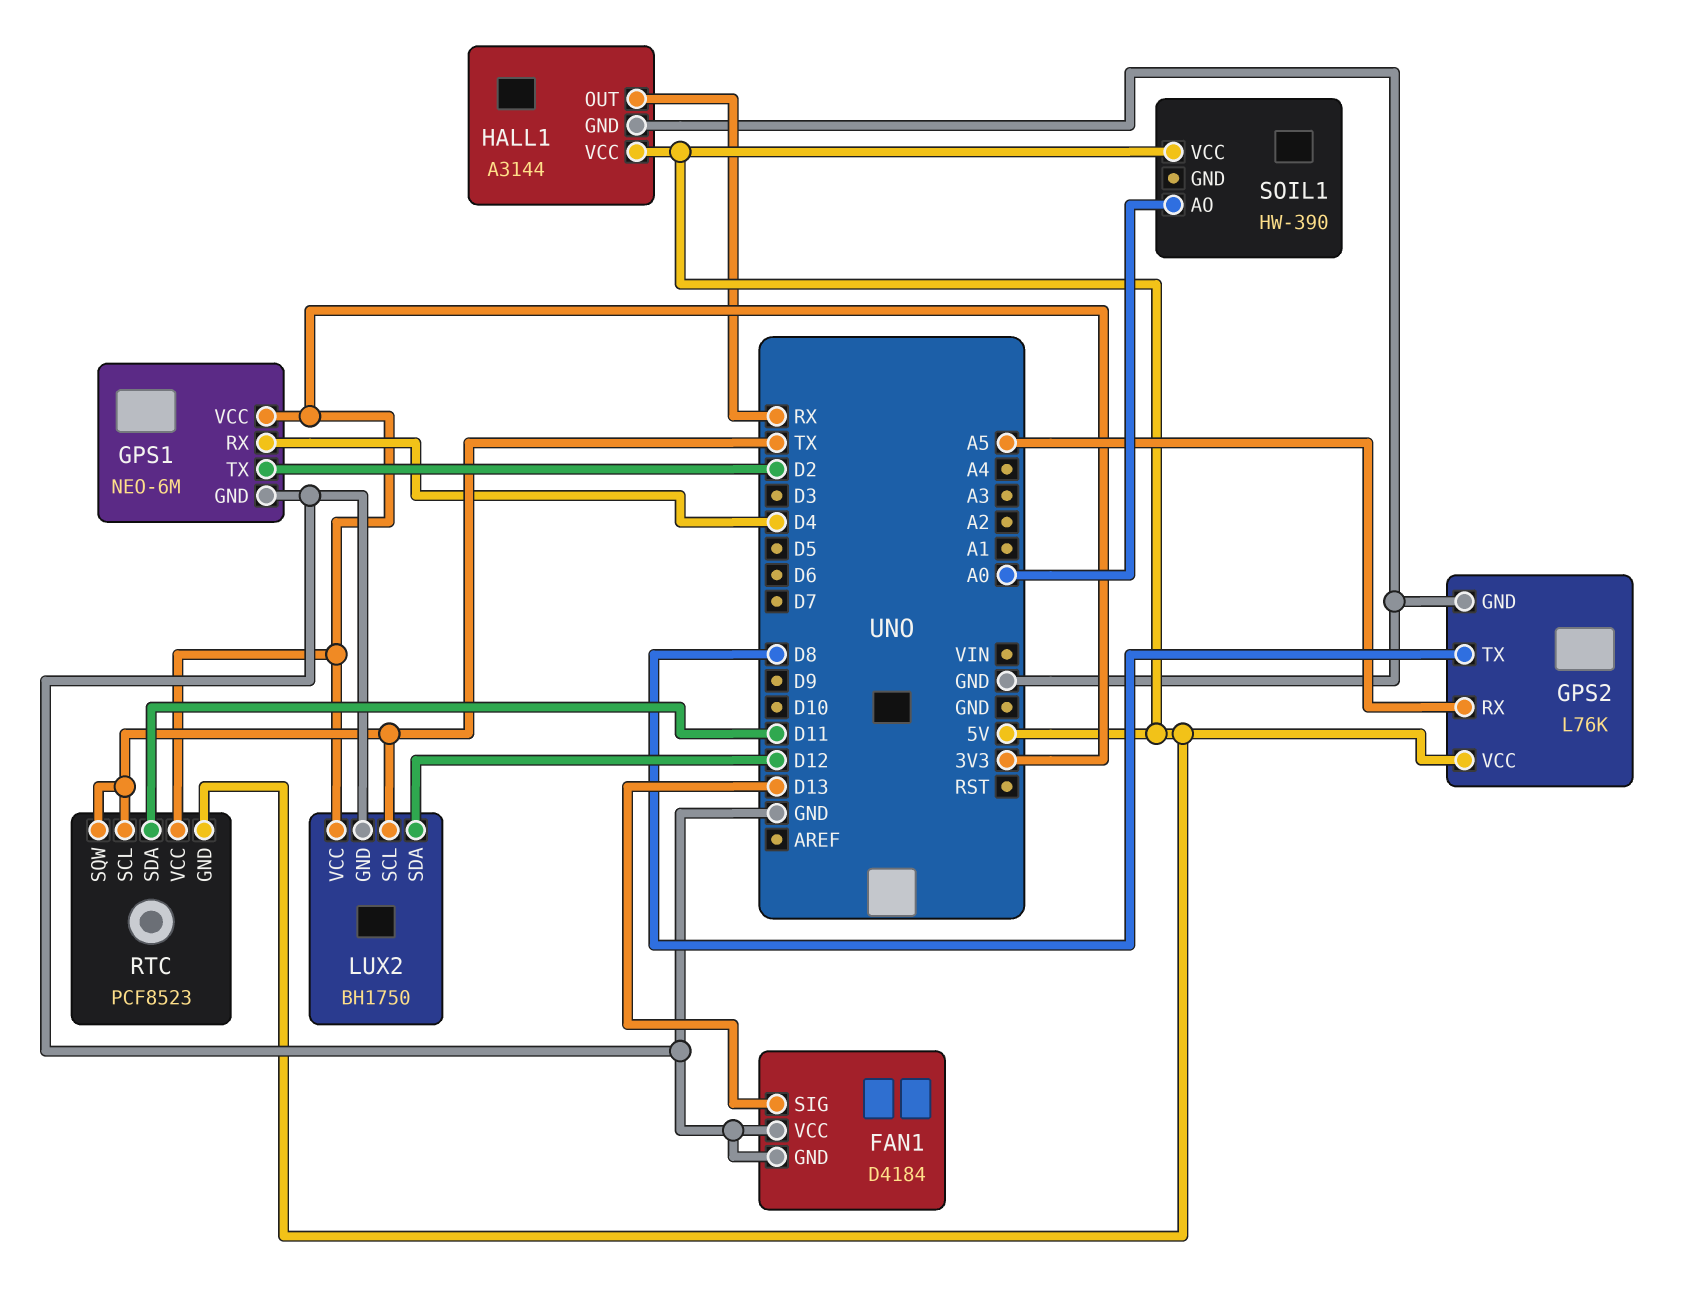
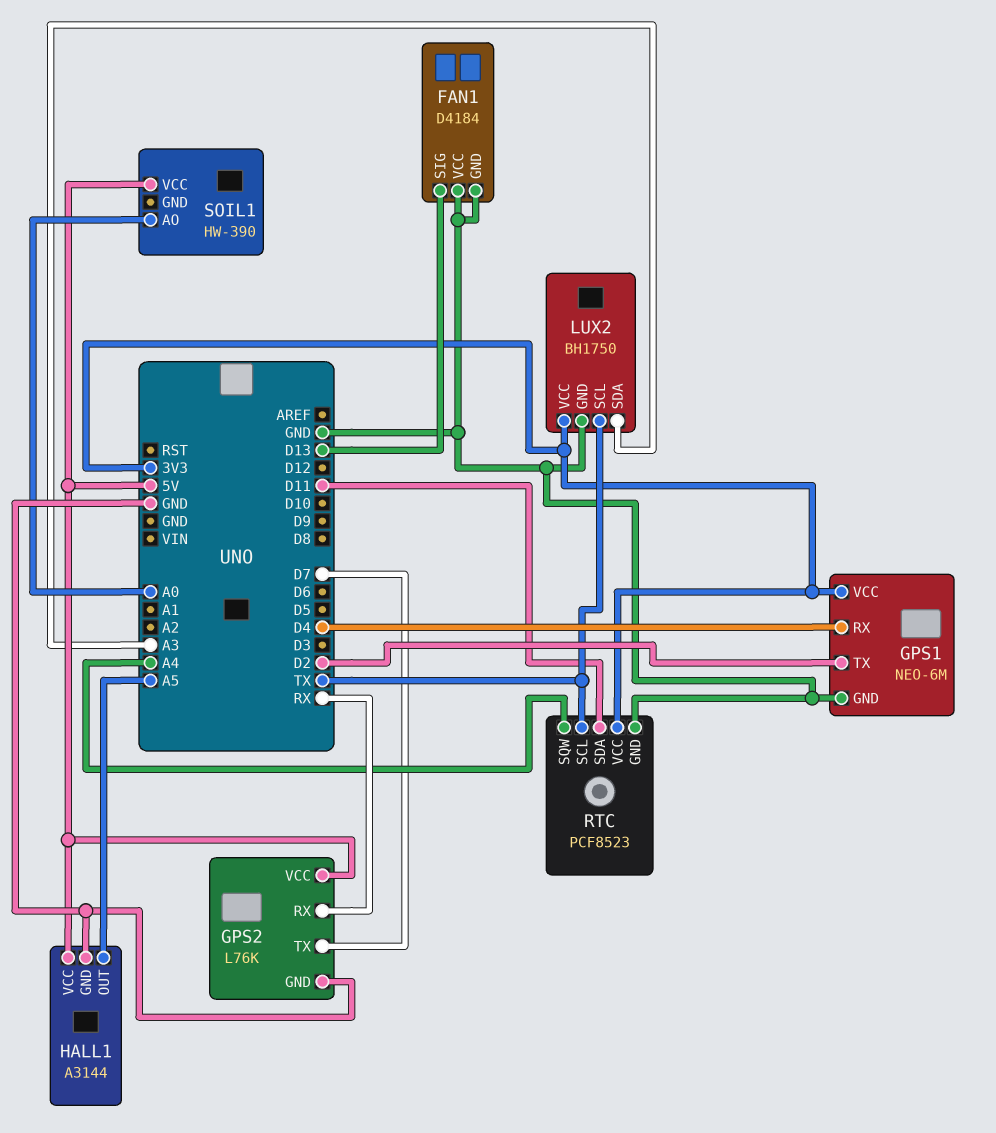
GPS2 pin RX: A5 -> RX
GPS2 pin TX: D8 -> D7
HALL1 pin OUT: RX -> A5
LUX2 pin SDA: D12 -> A3
RTC pin GND: 5V -> GND
RTC pin SQW: TX -> A4

